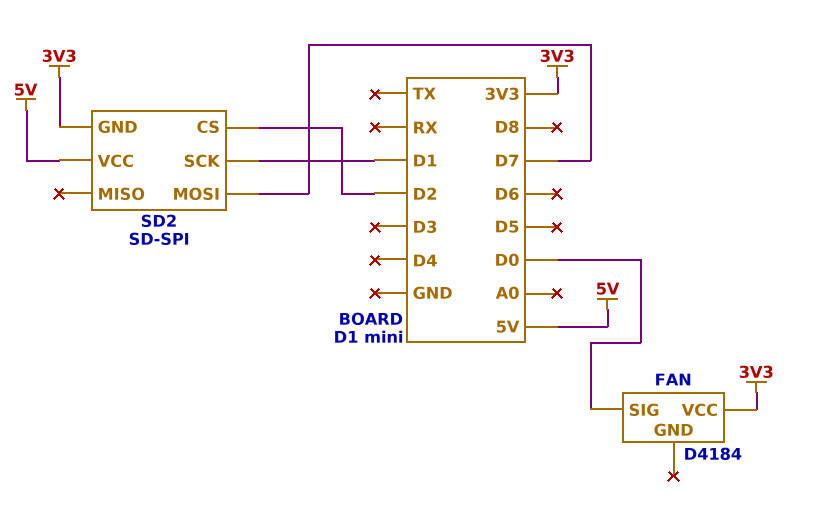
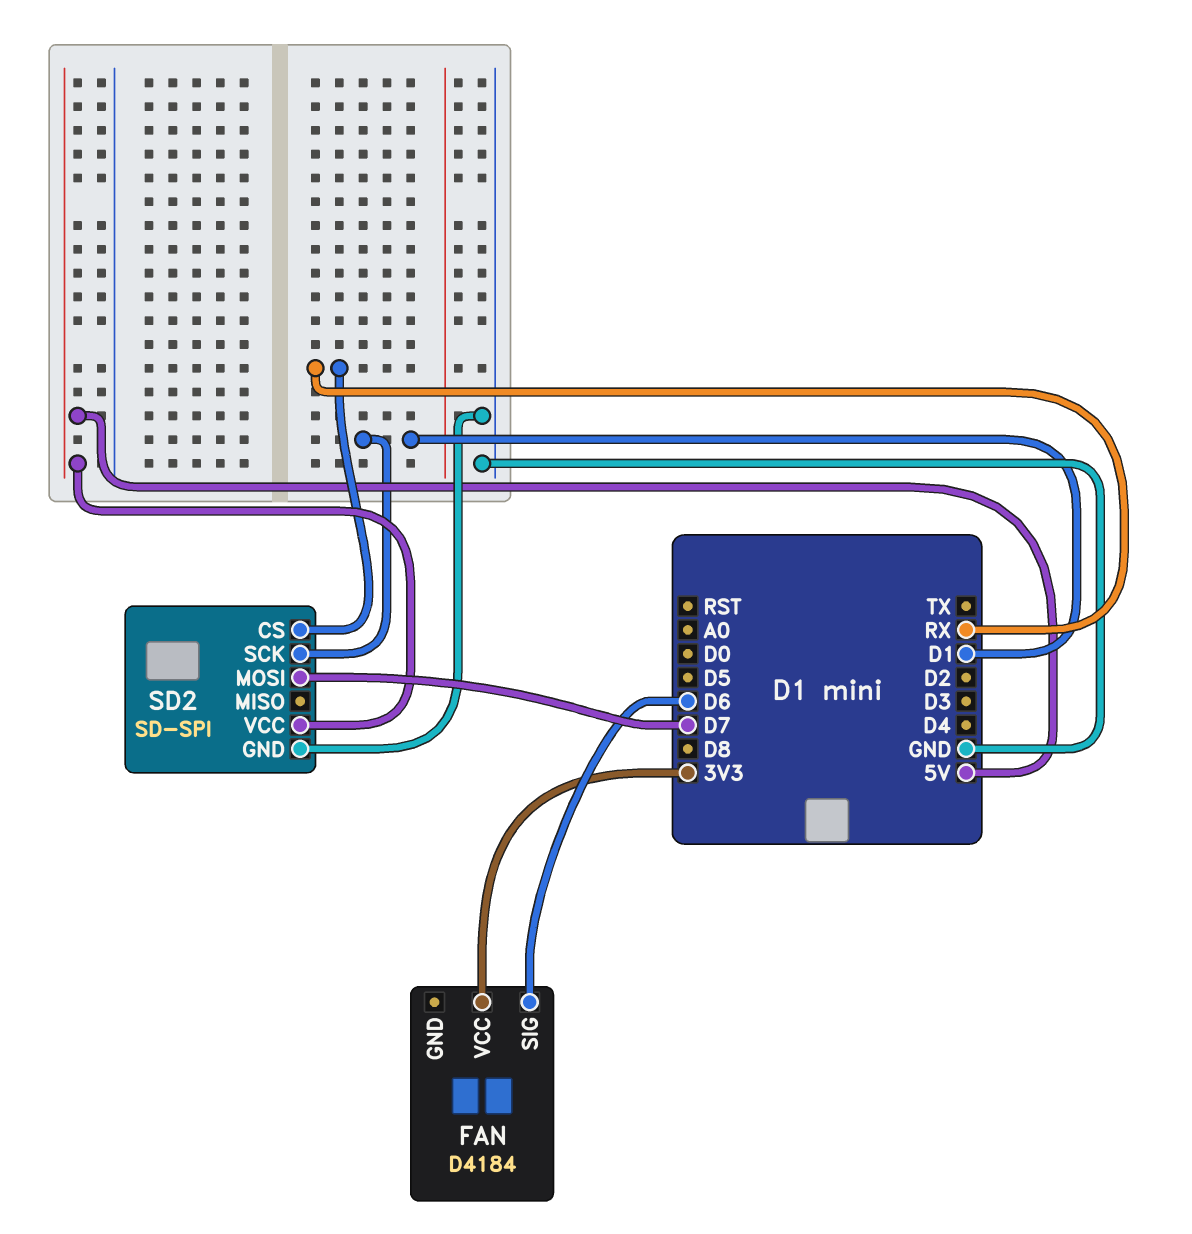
FAN pin SIG: D0 -> D6
SD2 pin CS: D2 -> RX
SD2 pin GND: 3V3 -> GND

